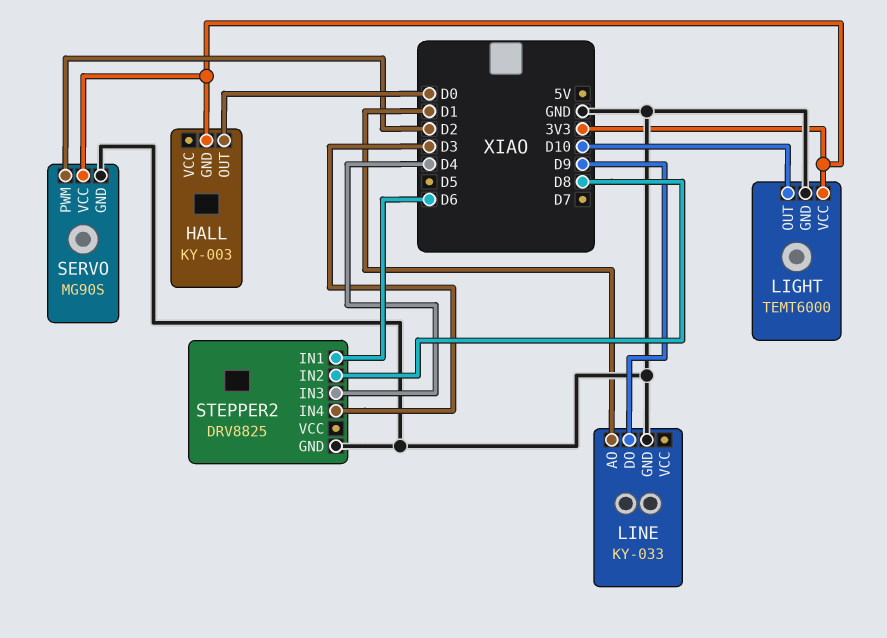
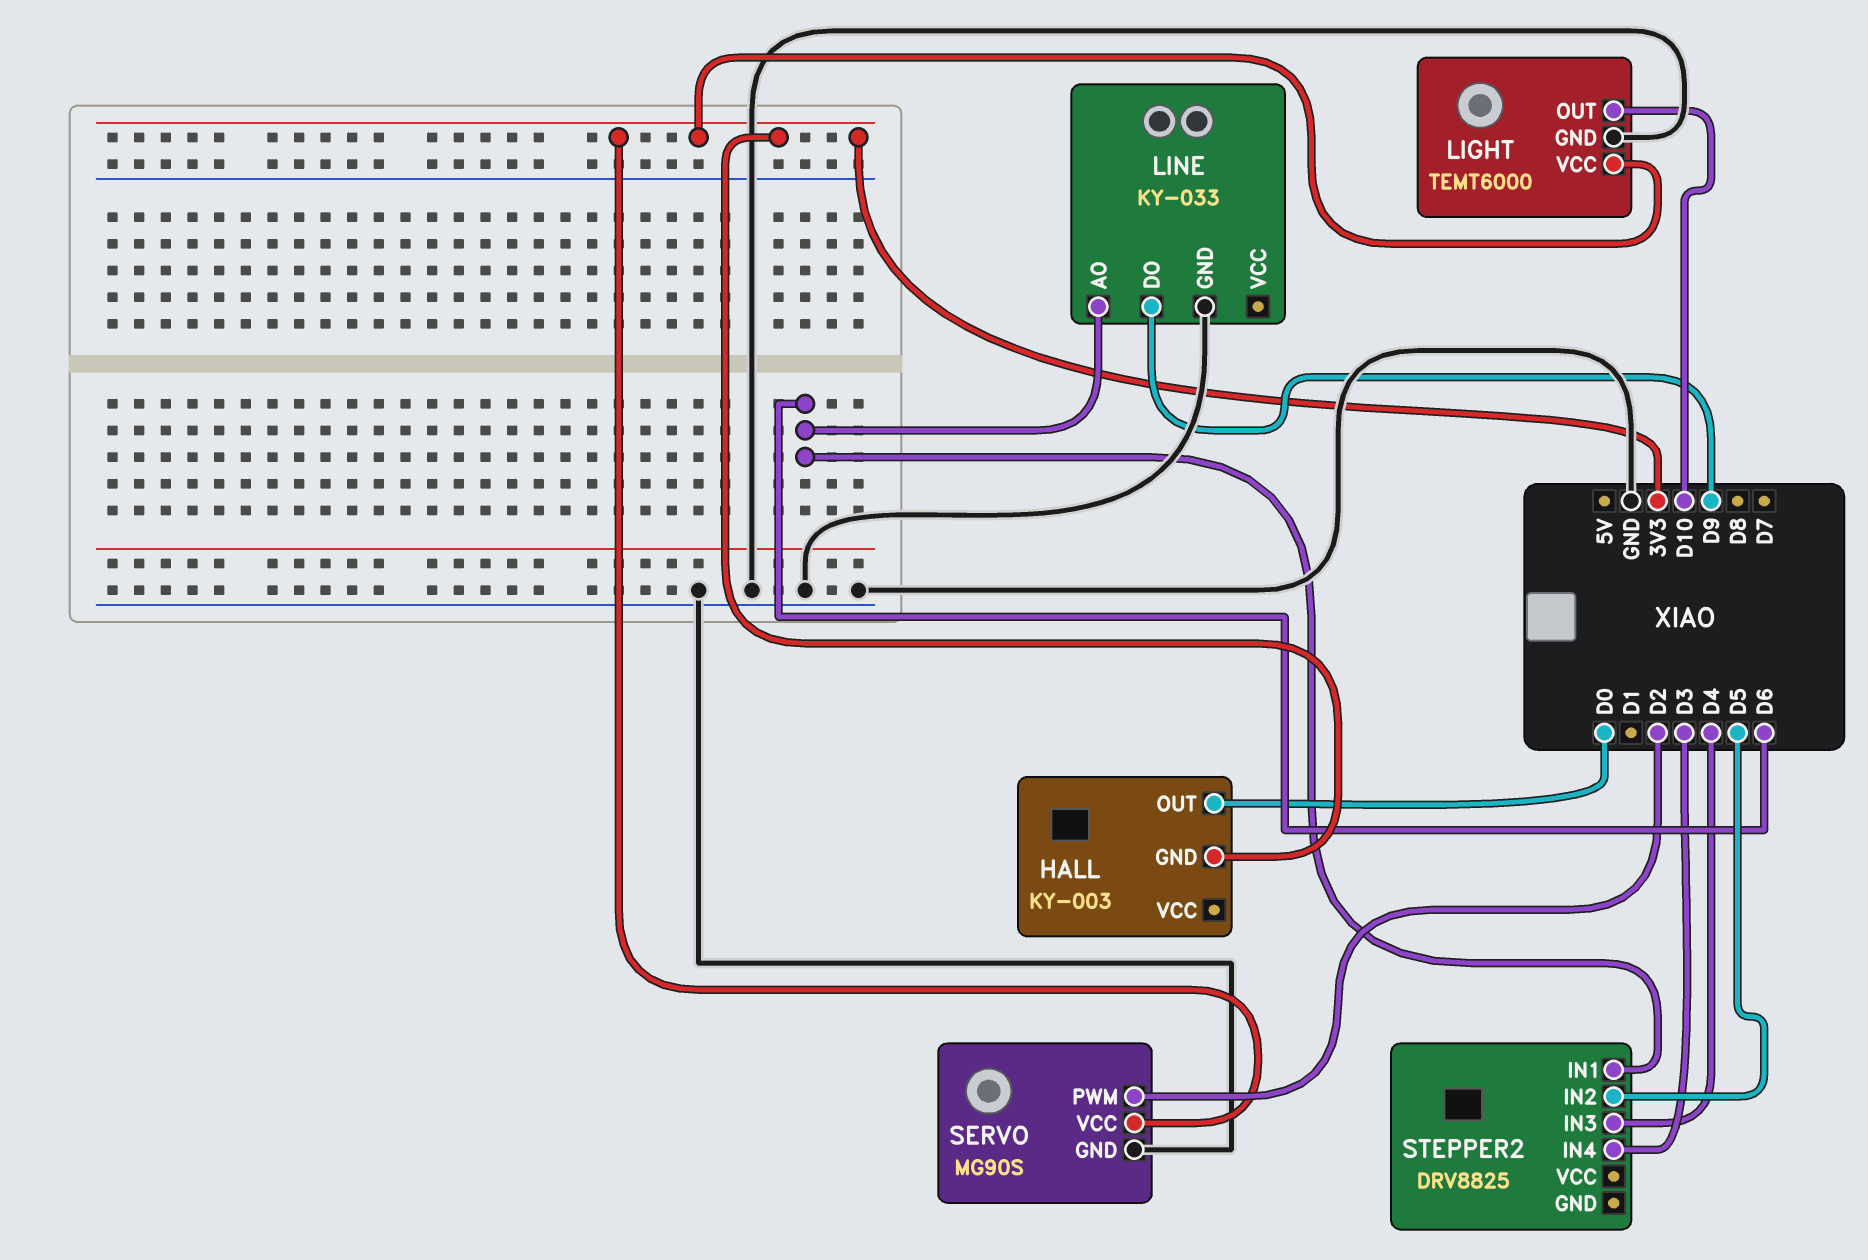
LINE pin AO: D1 -> D6
STEPPER2 pin GND: GND -> none
STEPPER2 pin IN2: D8 -> D5

